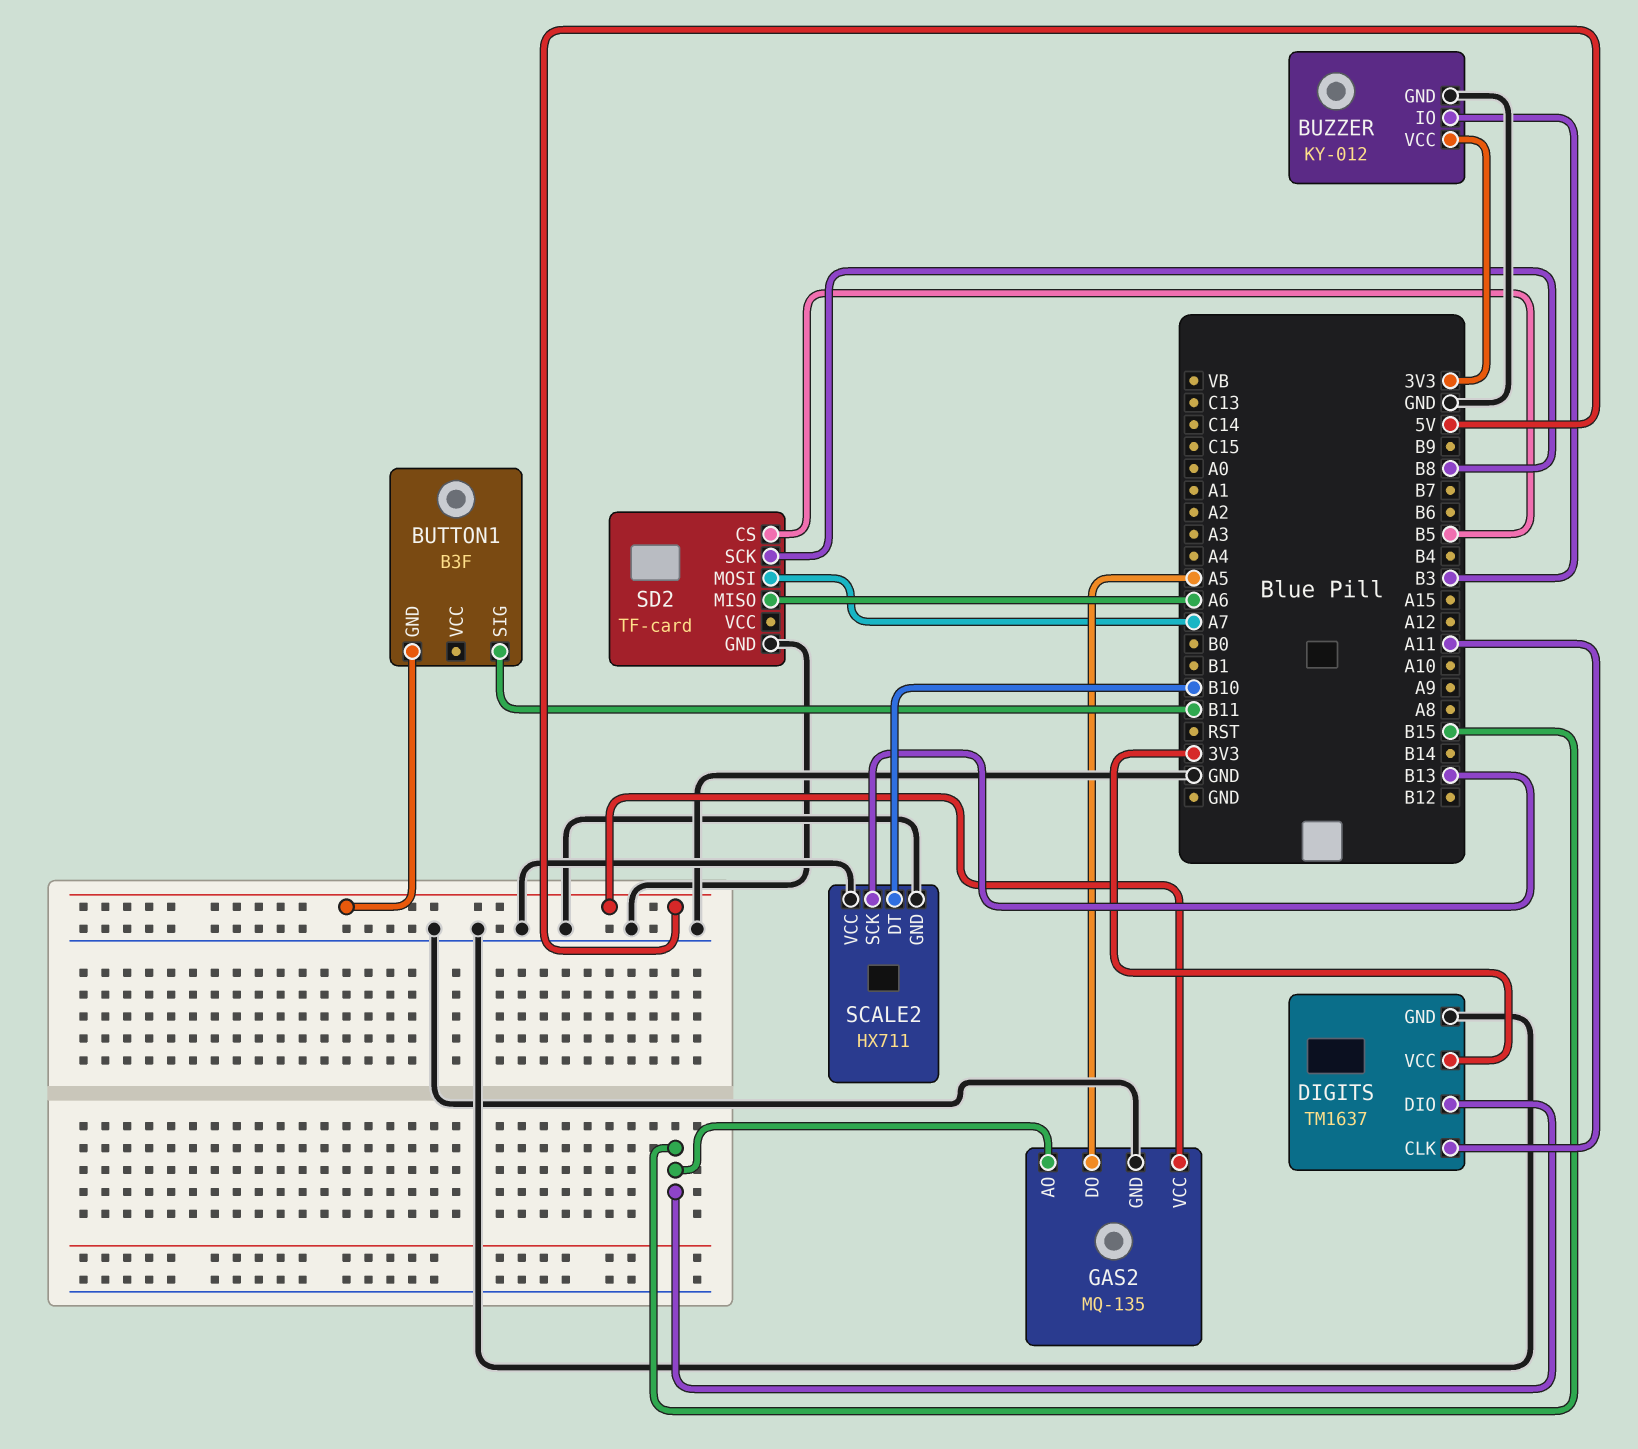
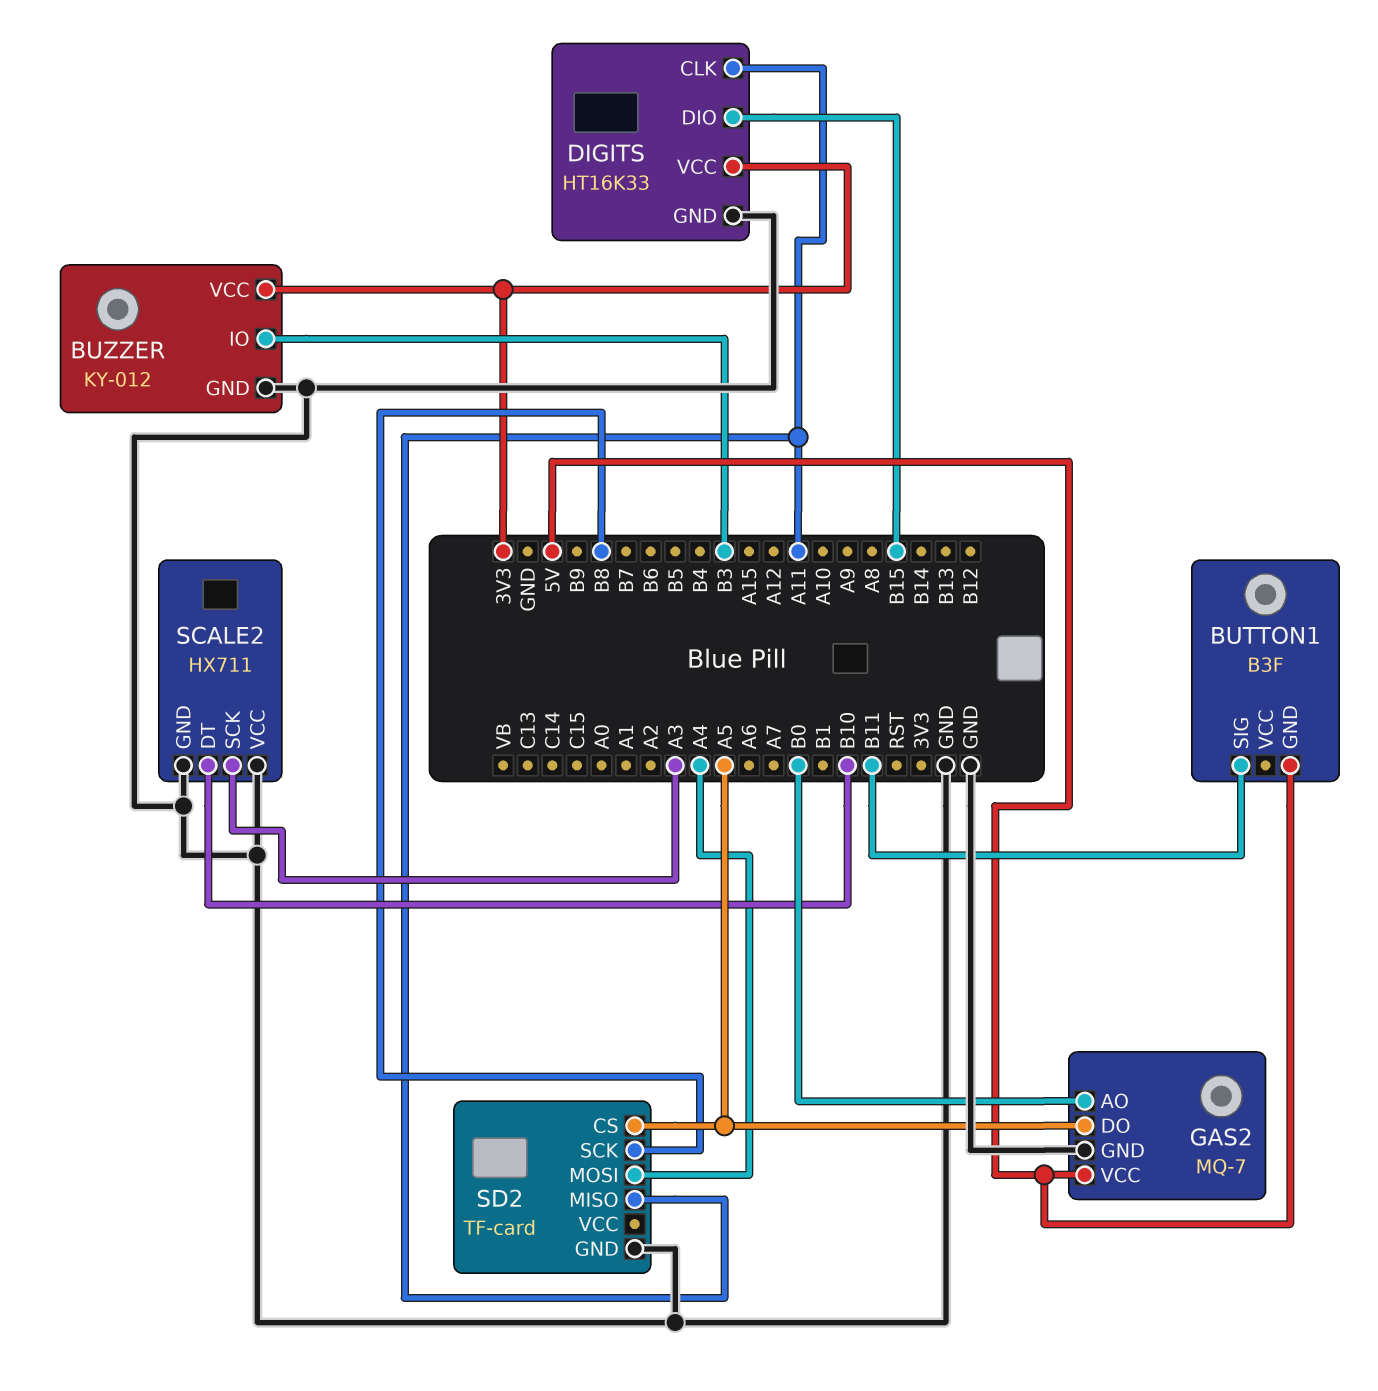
DIGITS: TM1637 -> HT16K33
GAS2: MQ-135 -> MQ-7
GAS2 pin AO: B15 -> B0
SCALE2 pin SCK: B13 -> A3
SD2 pin CS: B5 -> A5
SD2 pin MISO: A6 -> A11
SD2 pin MOSI: A7 -> A4

